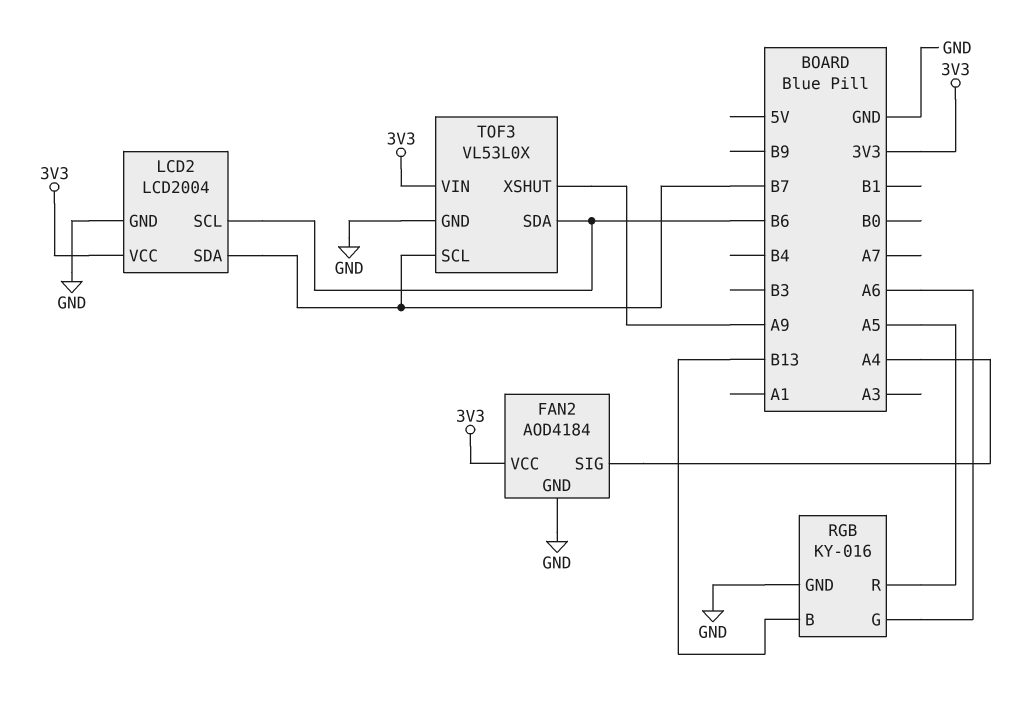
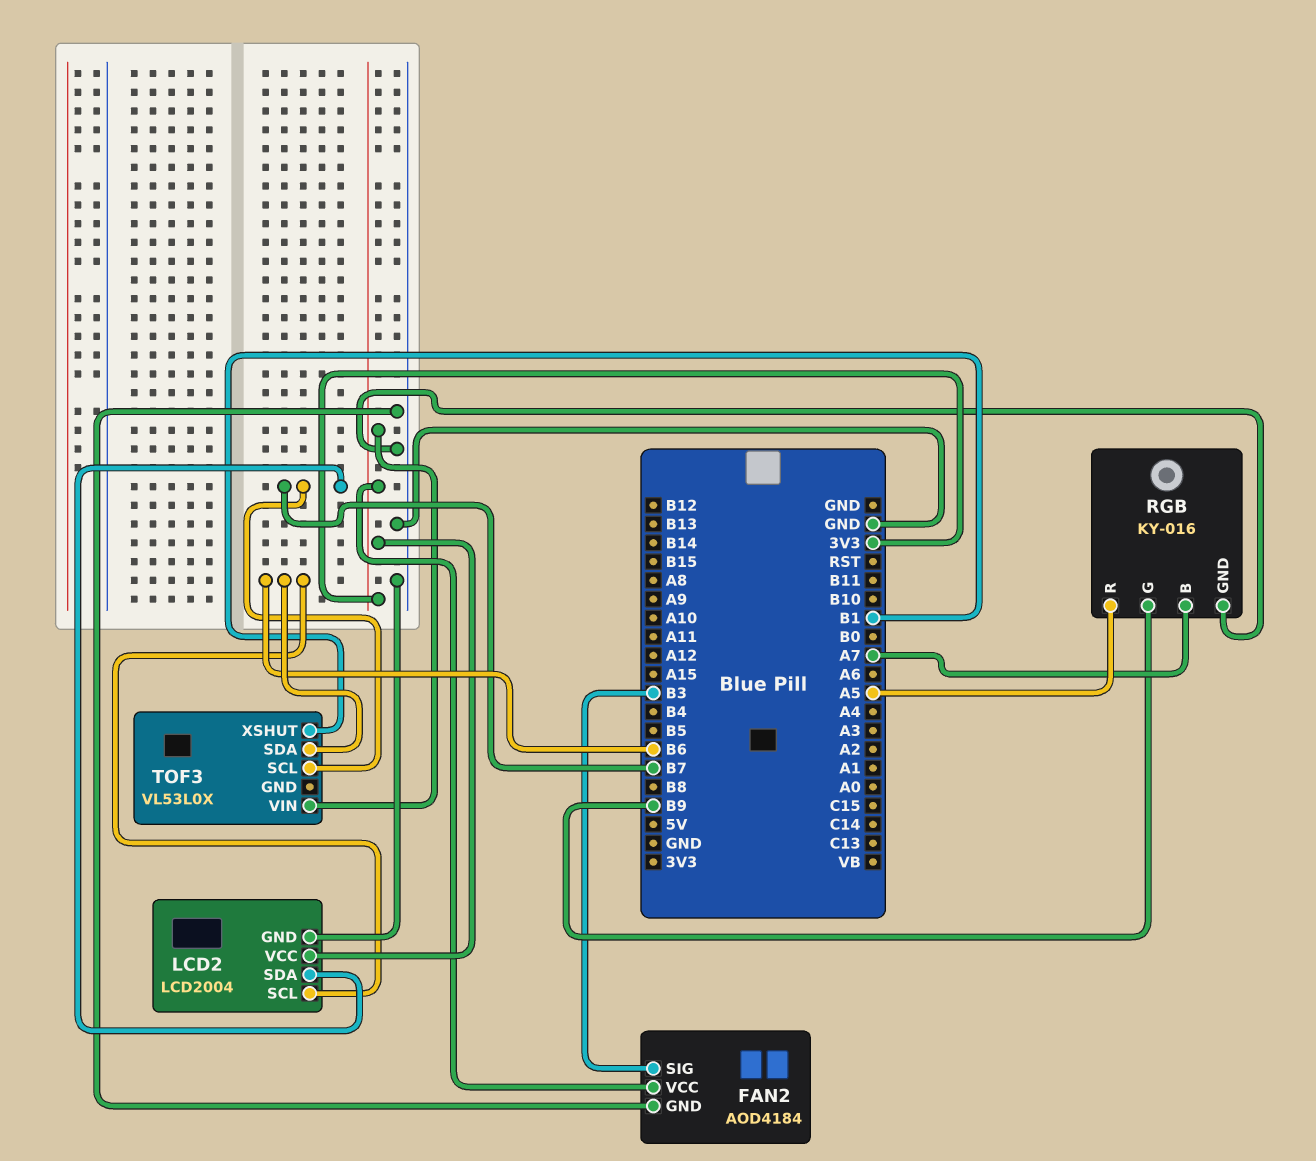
FAN2 pin SIG: A4 -> B3
RGB pin B: B13 -> A7
RGB pin G: A6 -> B9
TOF3 pin GND: GND -> none
TOF3 pin XSHUT: A9 -> B1

